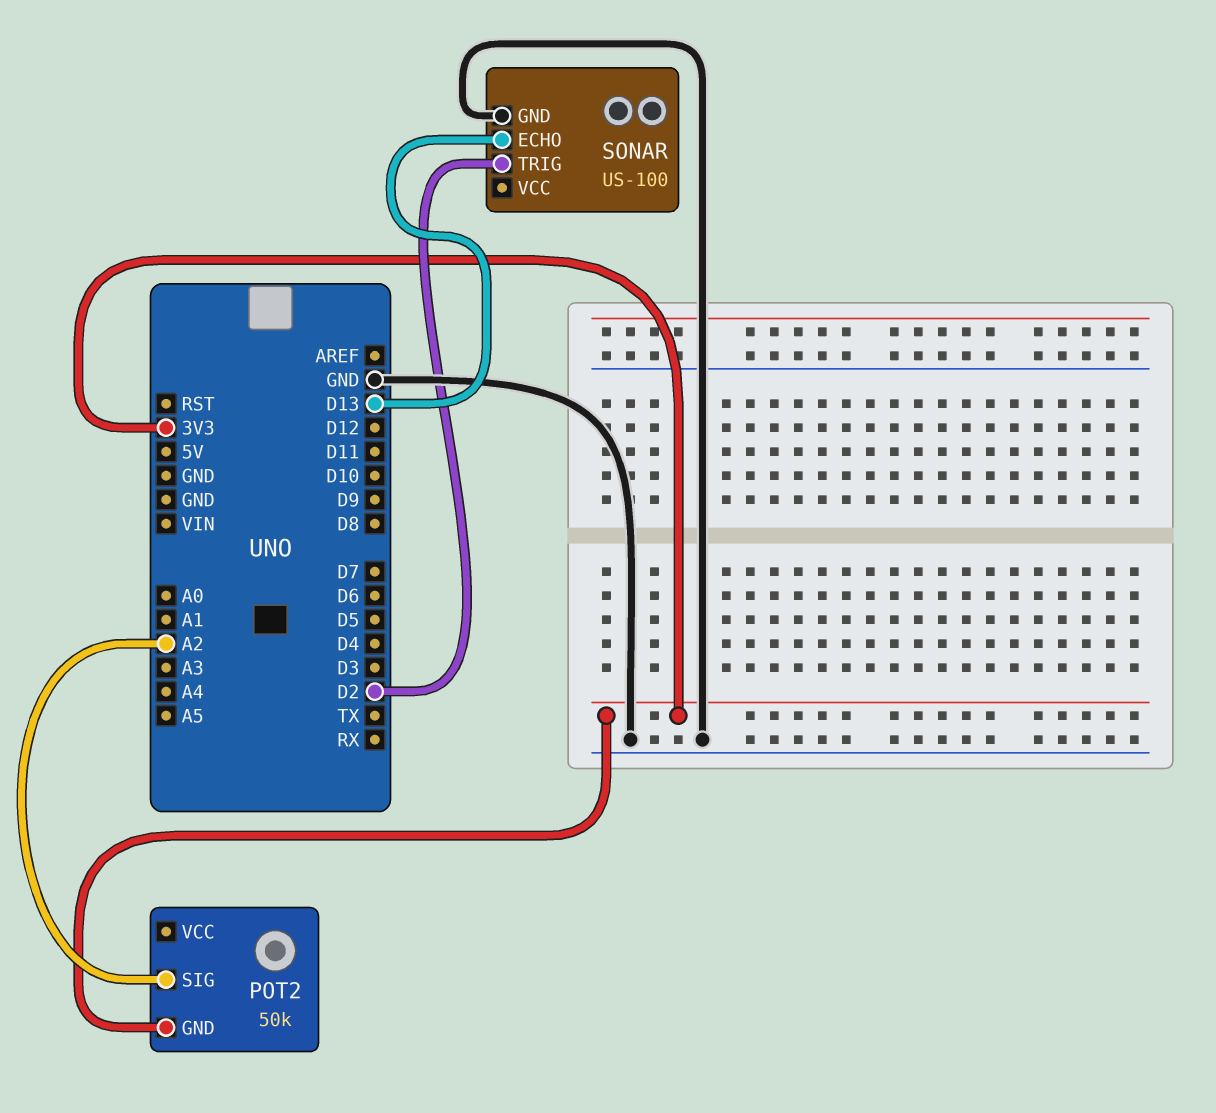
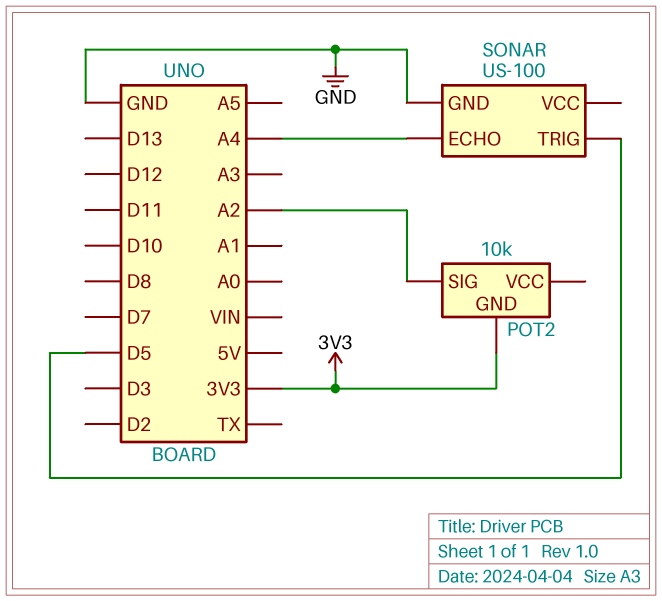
POT2: 50k -> 10k
SONAR pin ECHO: D13 -> A4
SONAR pin TRIG: D2 -> D5

